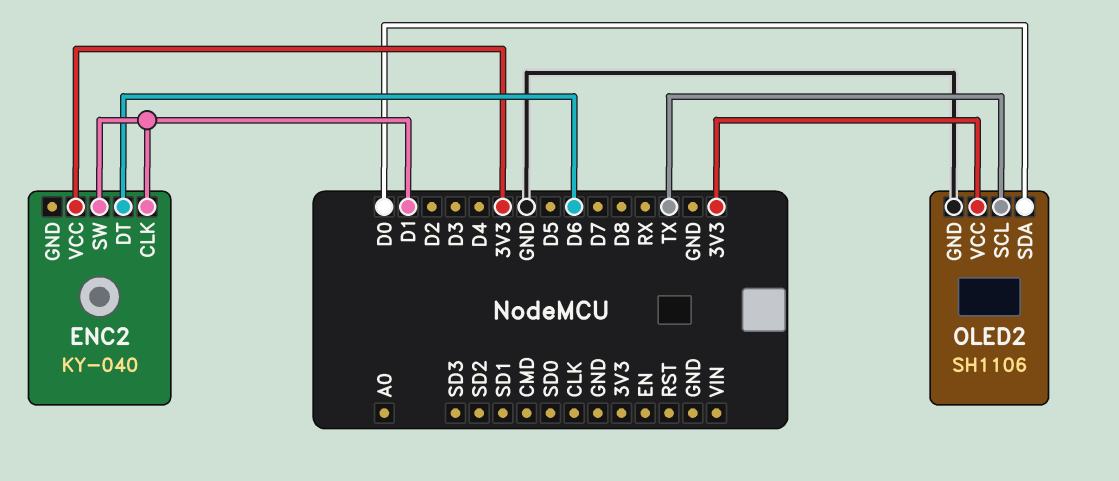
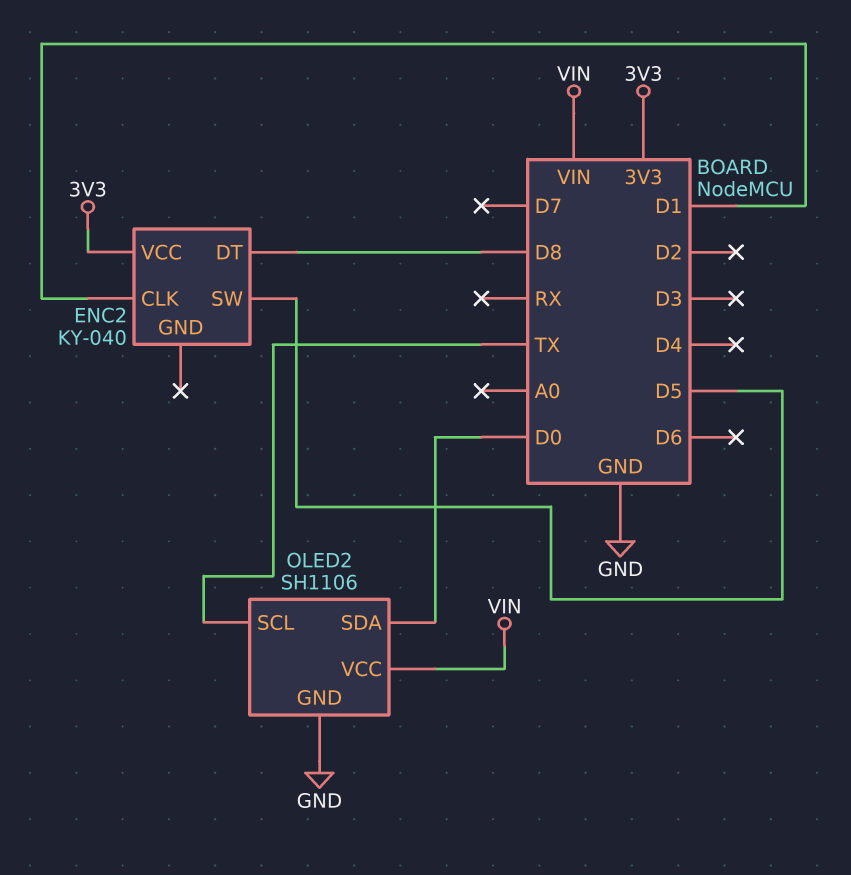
ENC2 pin DT: D6 -> D8
ENC2 pin SW: D1 -> D5
OLED2 pin VCC: 3V3 -> VIN

